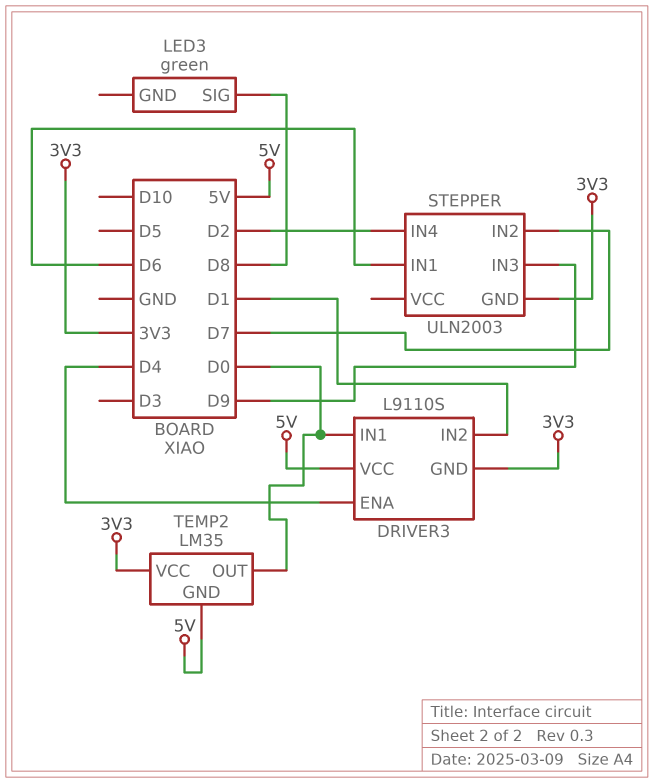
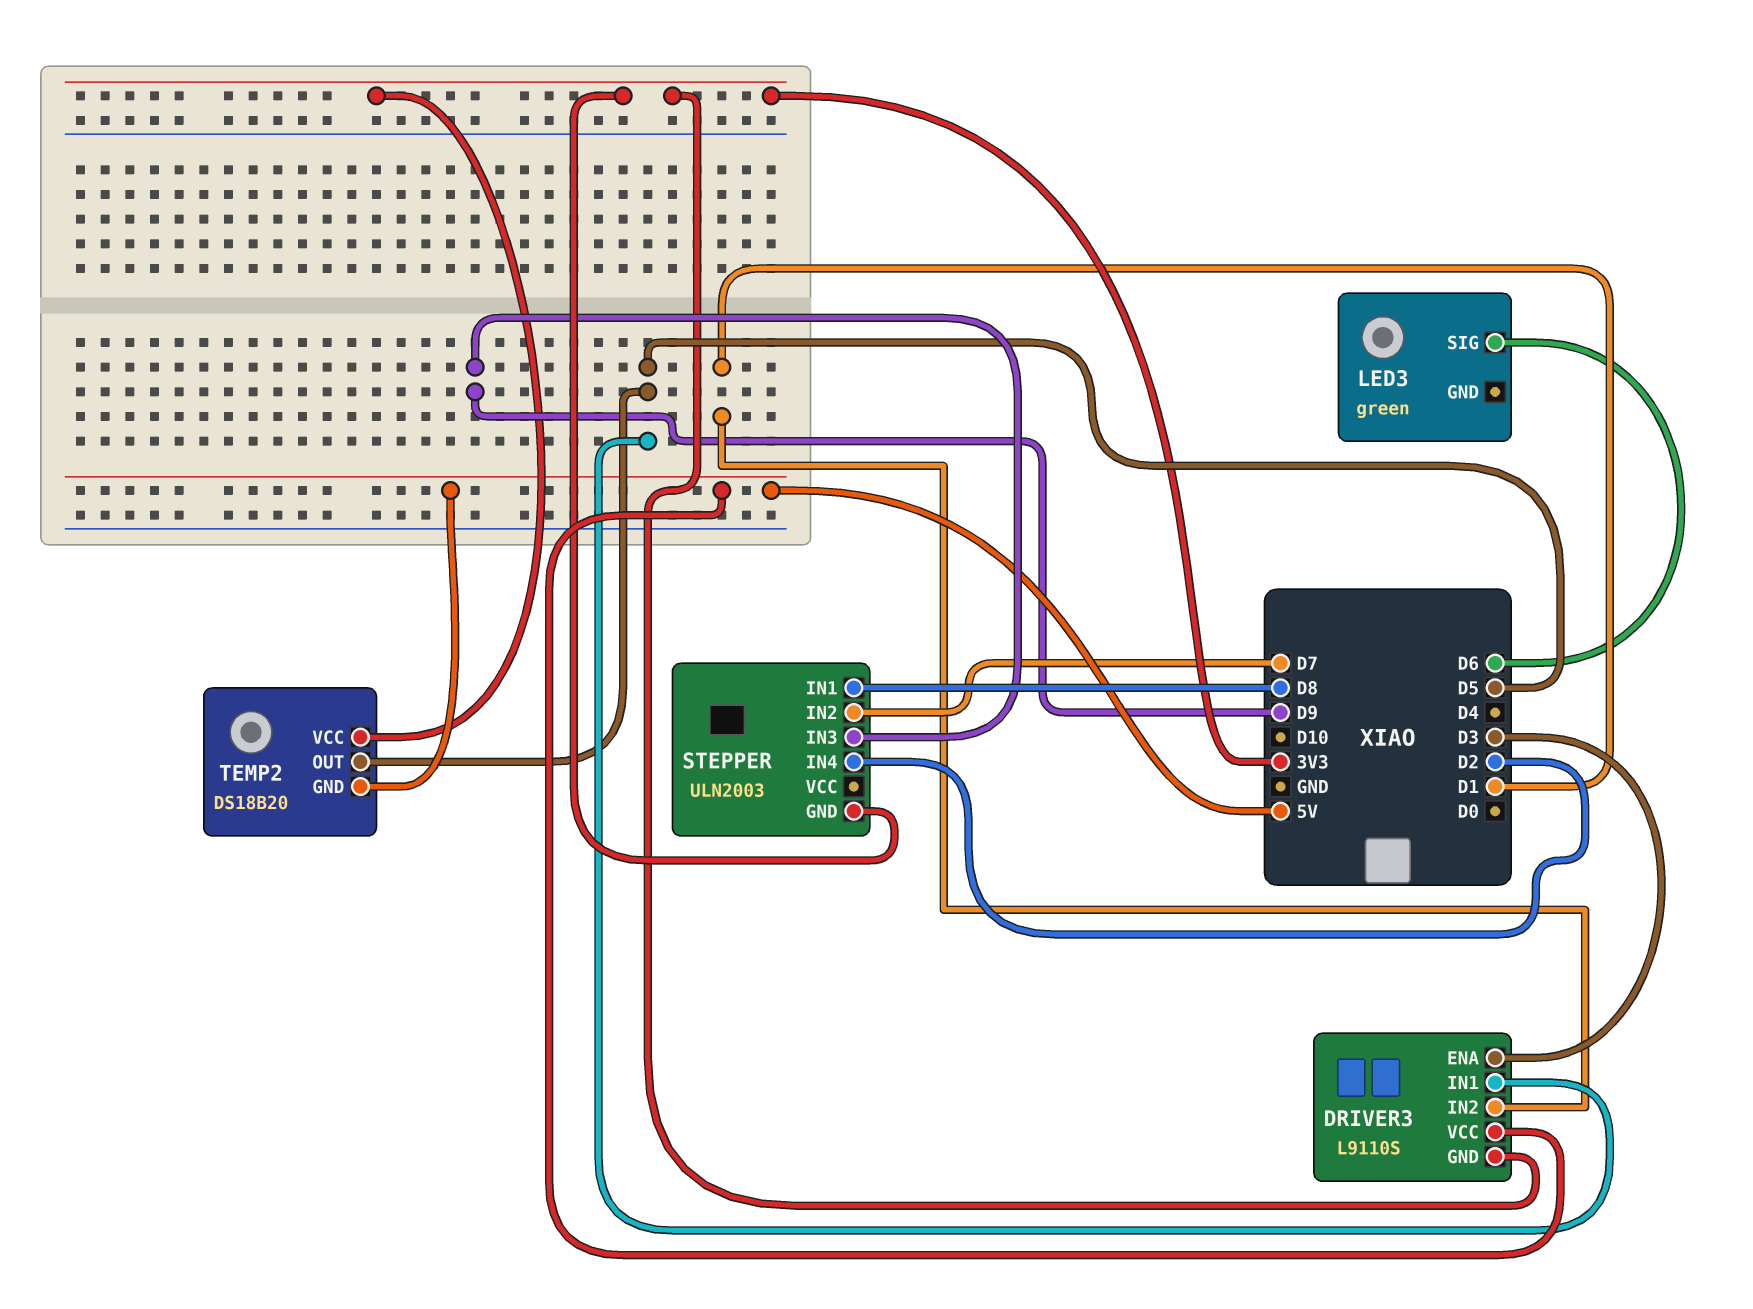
DRIVER3 pin ENA: D4 -> D3
DRIVER3 pin IN1: D0 -> D5
LED3 pin SIG: D8 -> D6
STEPPER pin IN1: D6 -> D8
TEMP2: LM35 -> DS18B20
TEMP2 pin OUT: D0 -> D5

